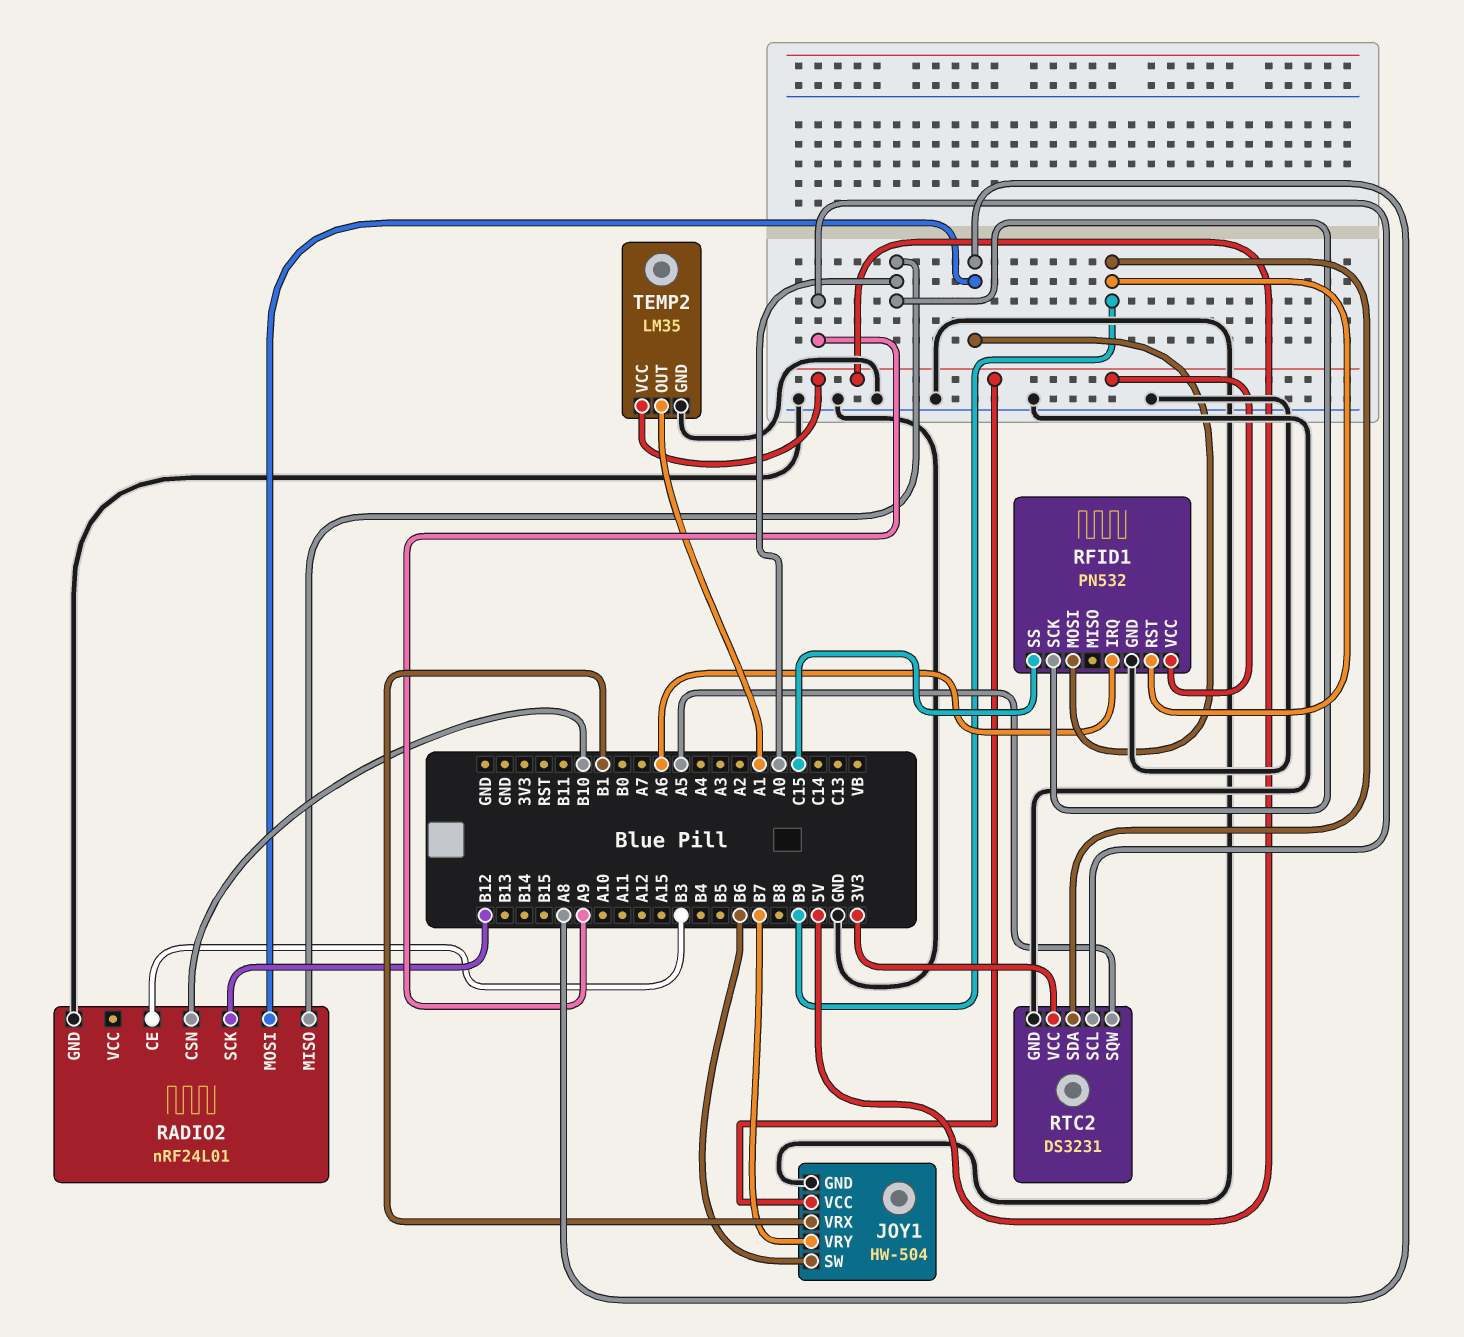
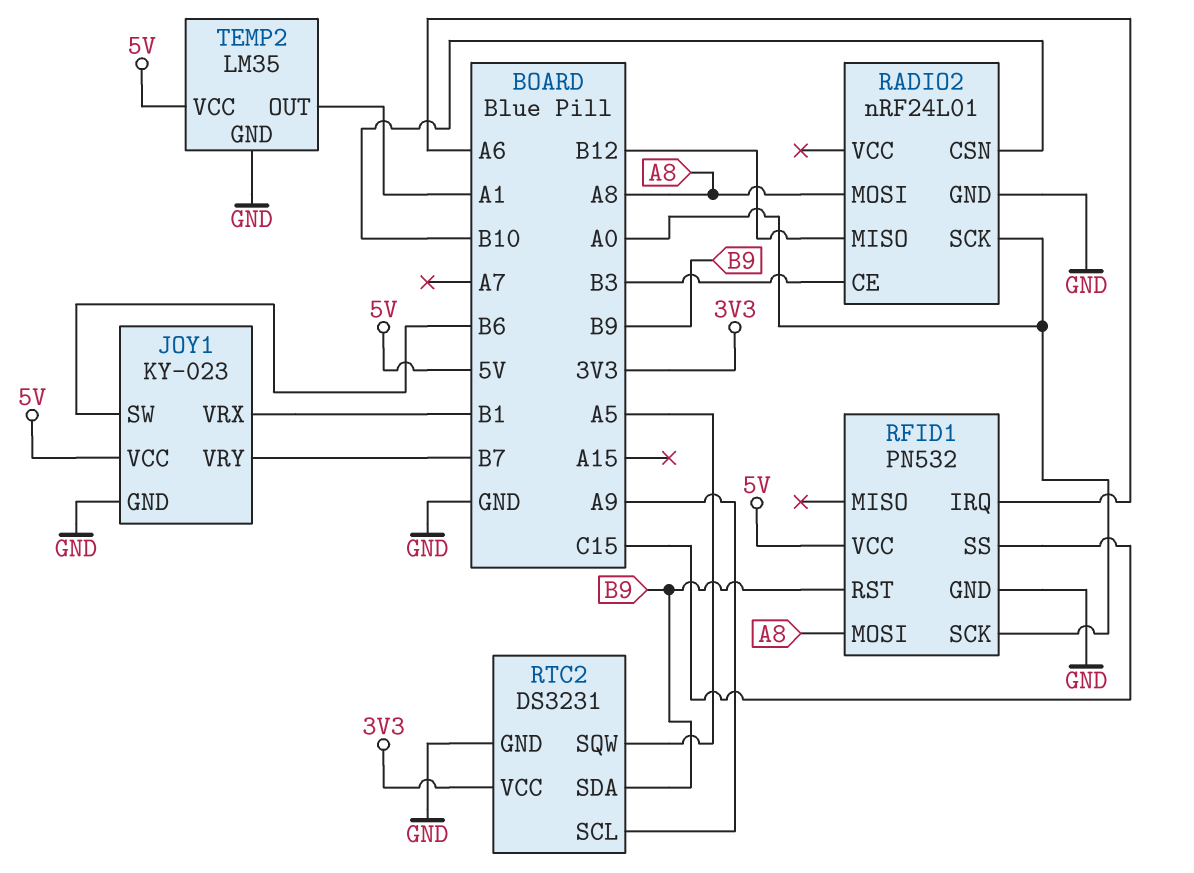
JOY1: HW-504 -> KY-023
RADIO2 pin MISO: A0 -> B12
RADIO2 pin SCK: B12 -> A0

